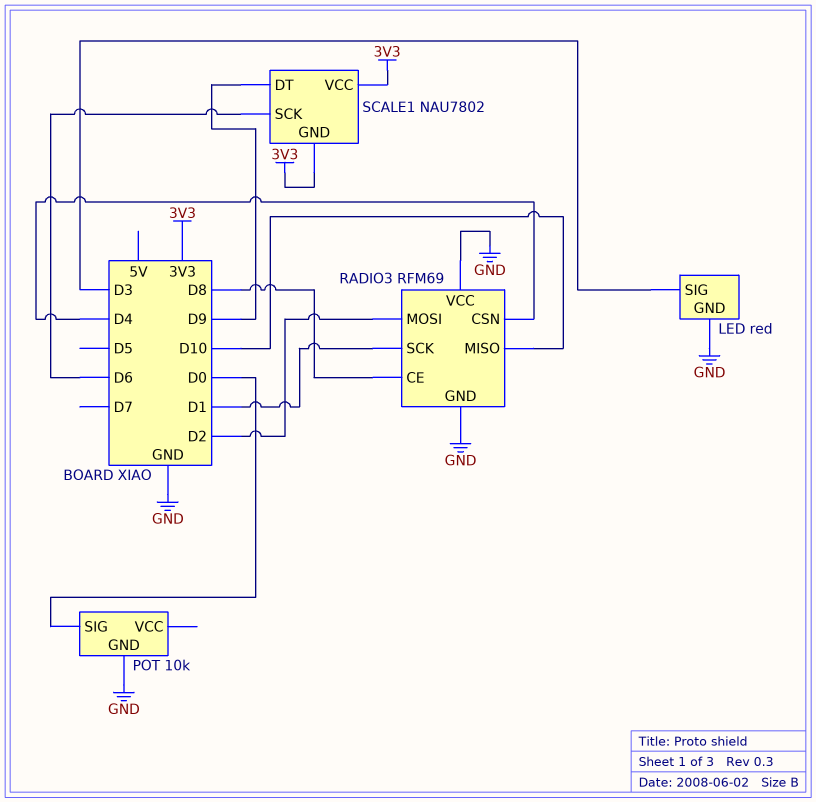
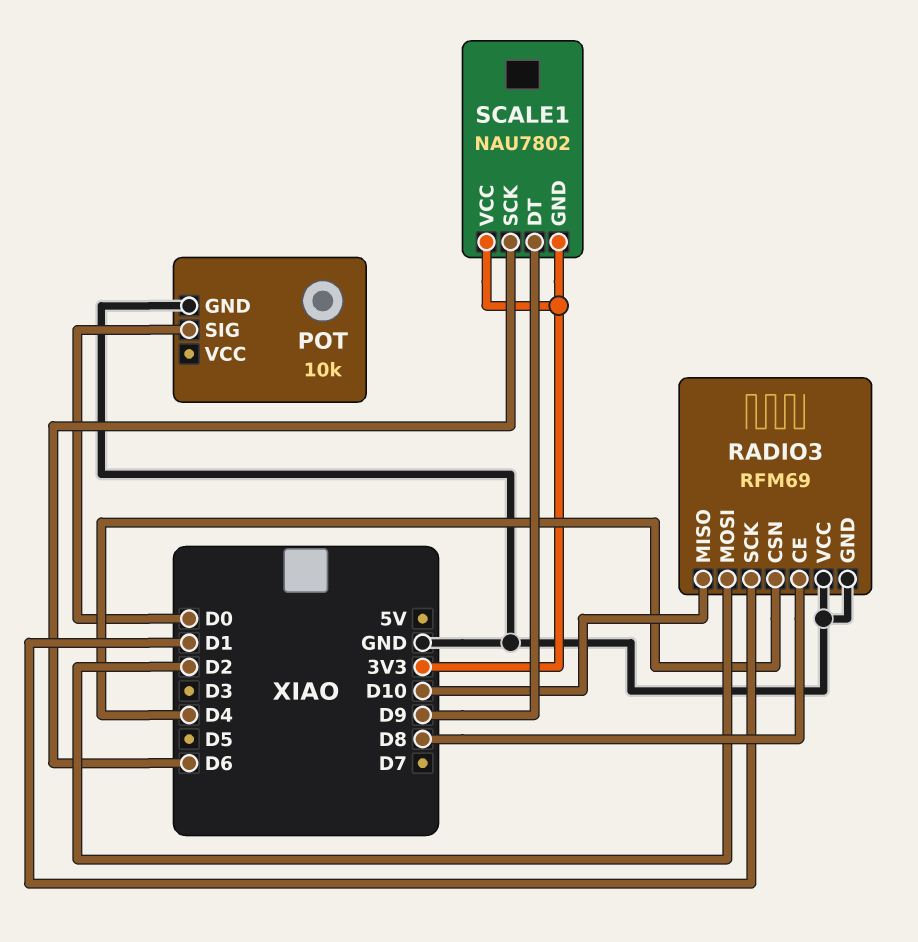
LED: red -> none
LED pin GND: GND -> none
LED pin SIG: D3 -> none

